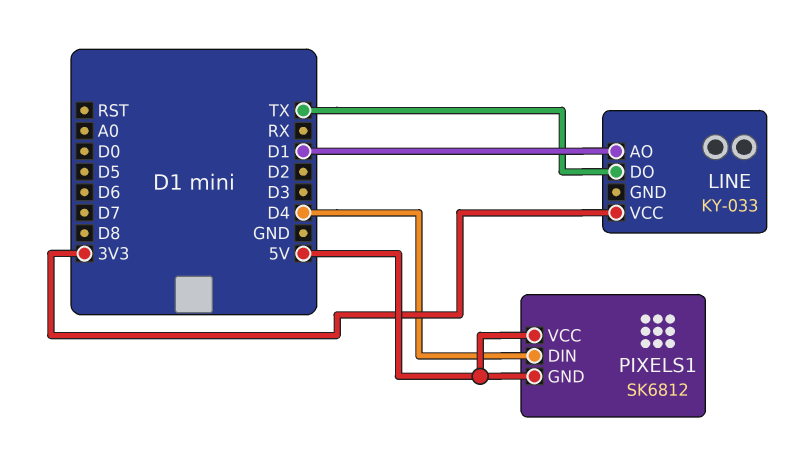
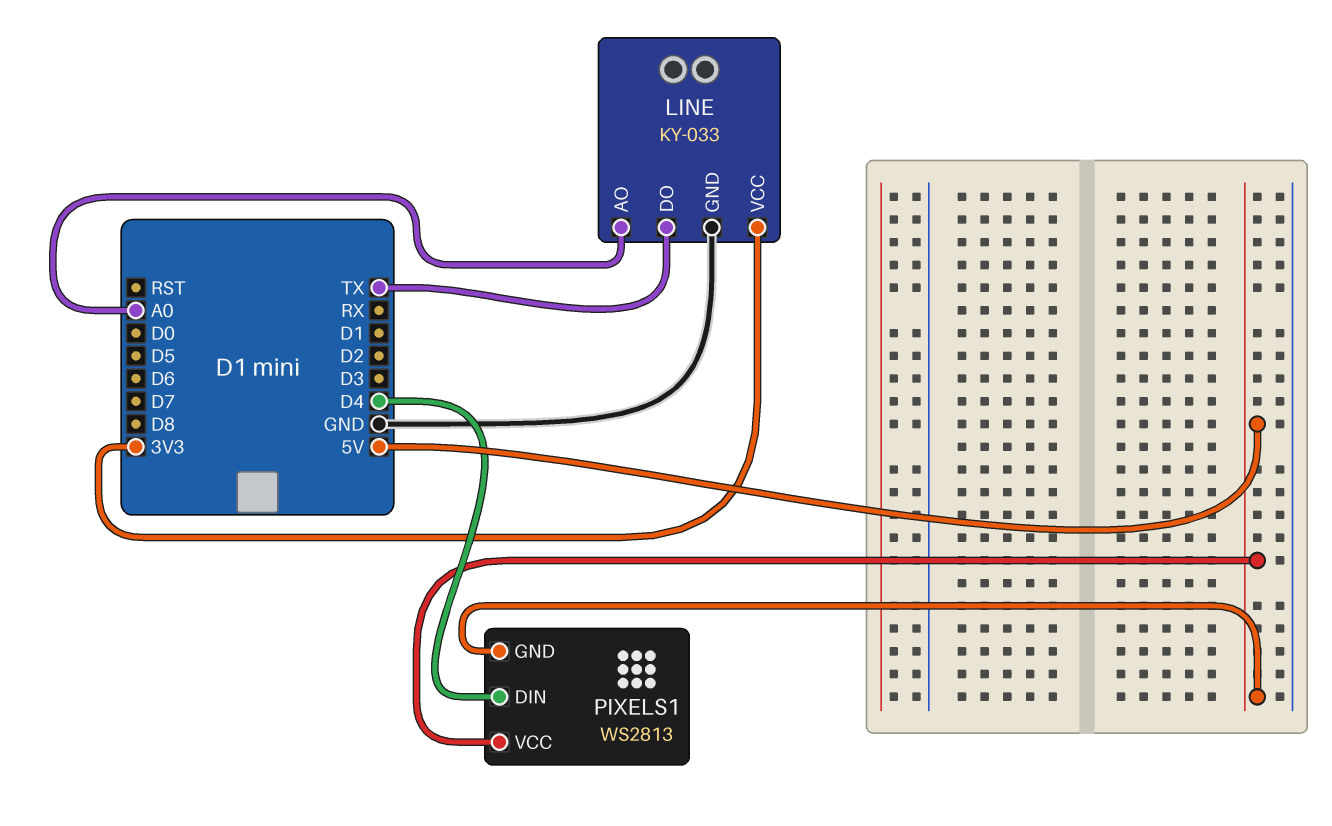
LINE pin AO: D1 -> A0
LINE pin GND: none -> GND
PIXELS1: SK6812 -> WS2813

